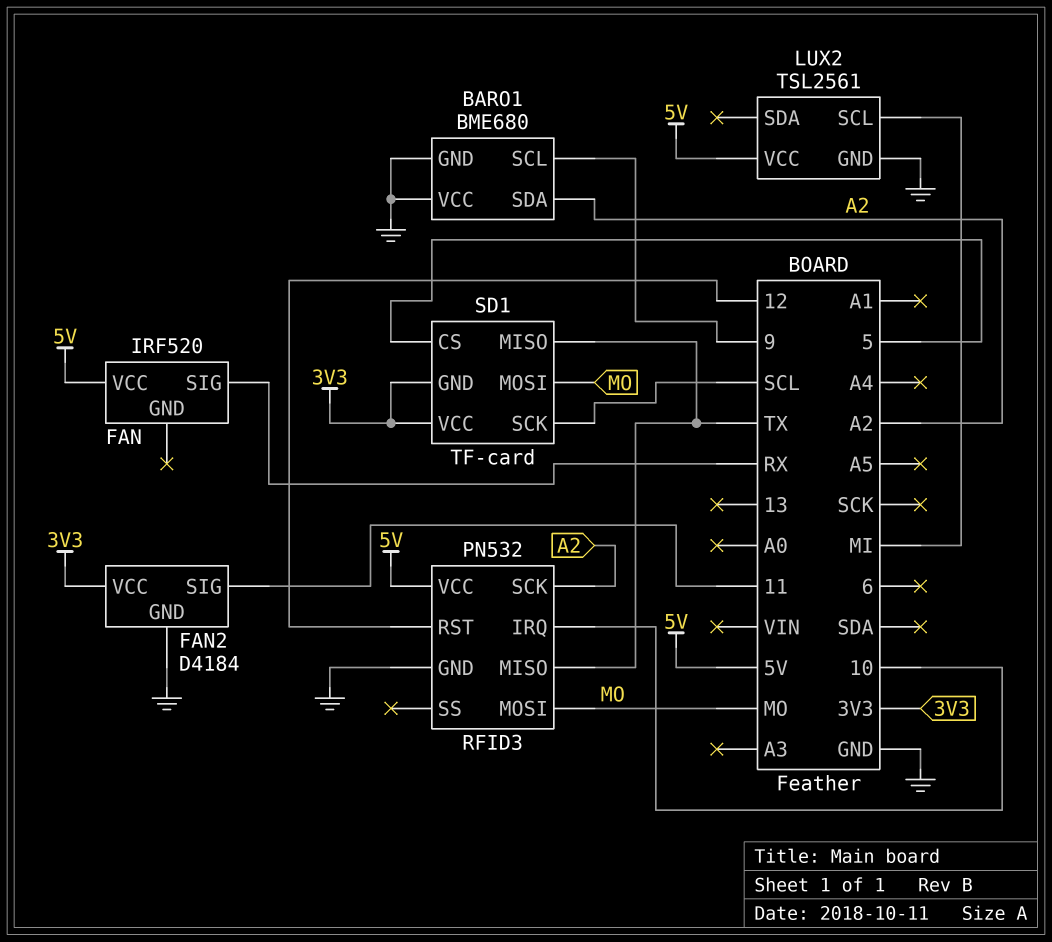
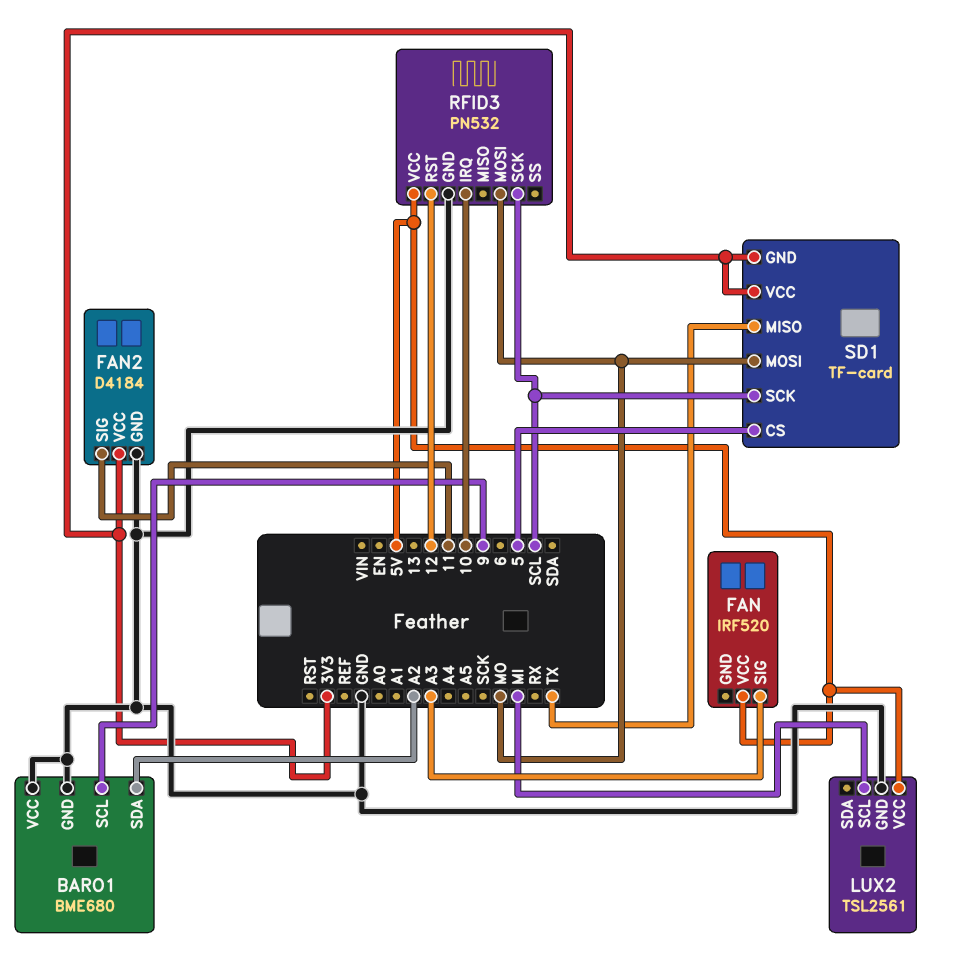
FAN pin SIG: RX -> A3
RFID3 pin MISO: TX -> none
RFID3 pin SCK: A2 -> SCL

